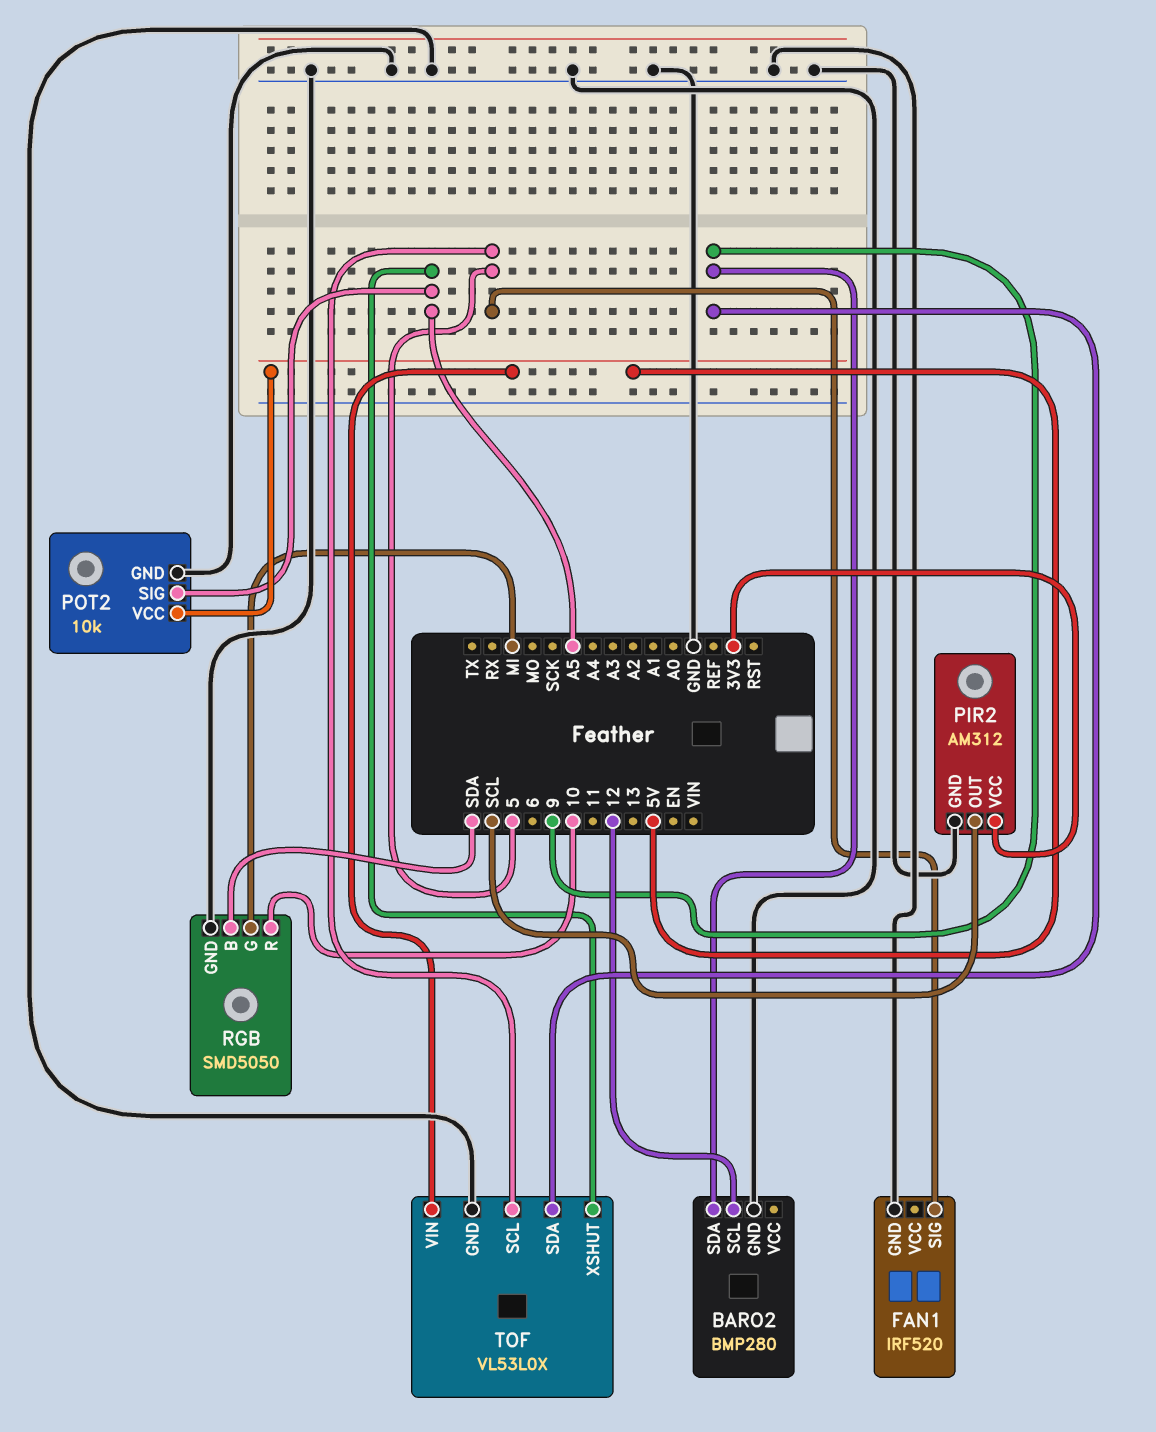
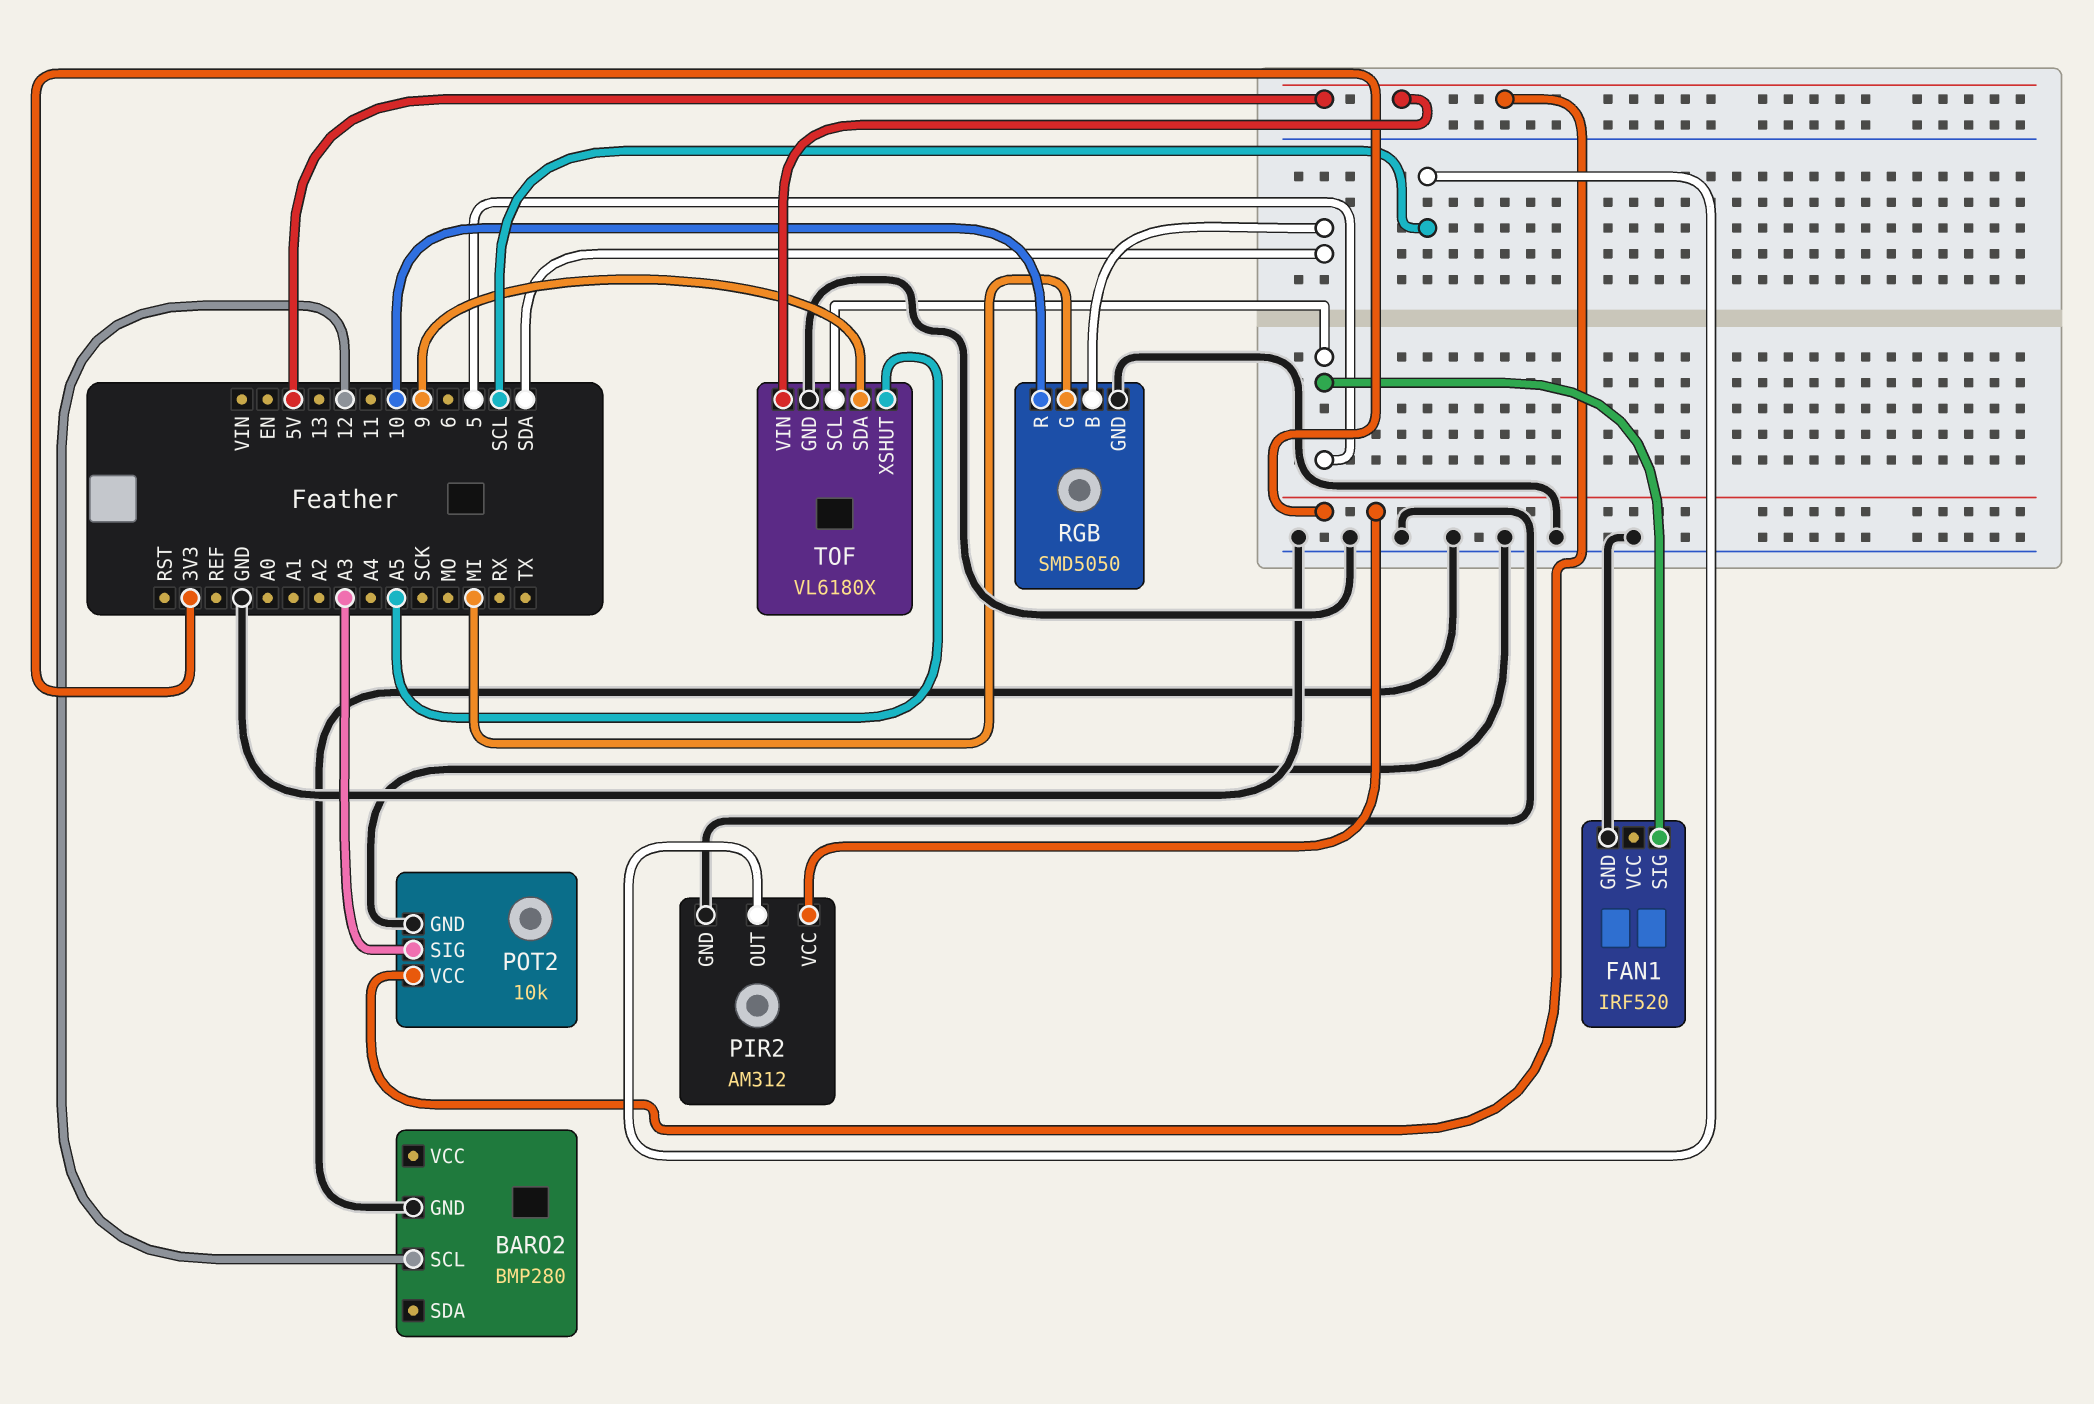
BARO2 pin SDA: 9 -> none
POT2 pin SIG: A5 -> A3
TOF: VL53L0X -> VL6180X

